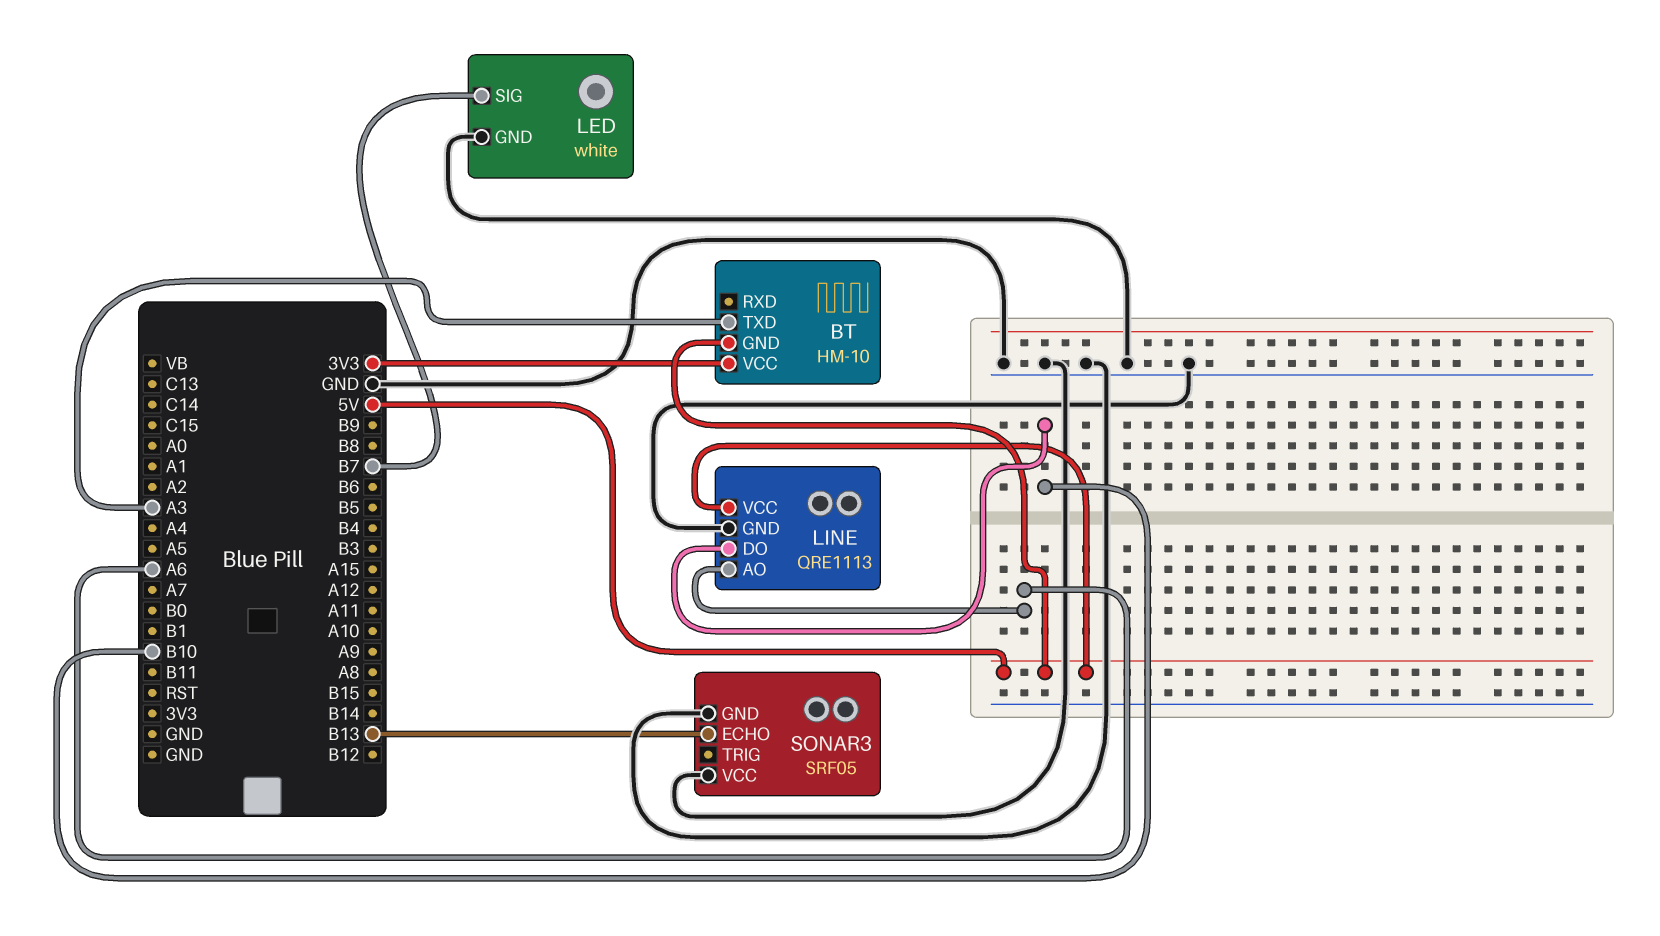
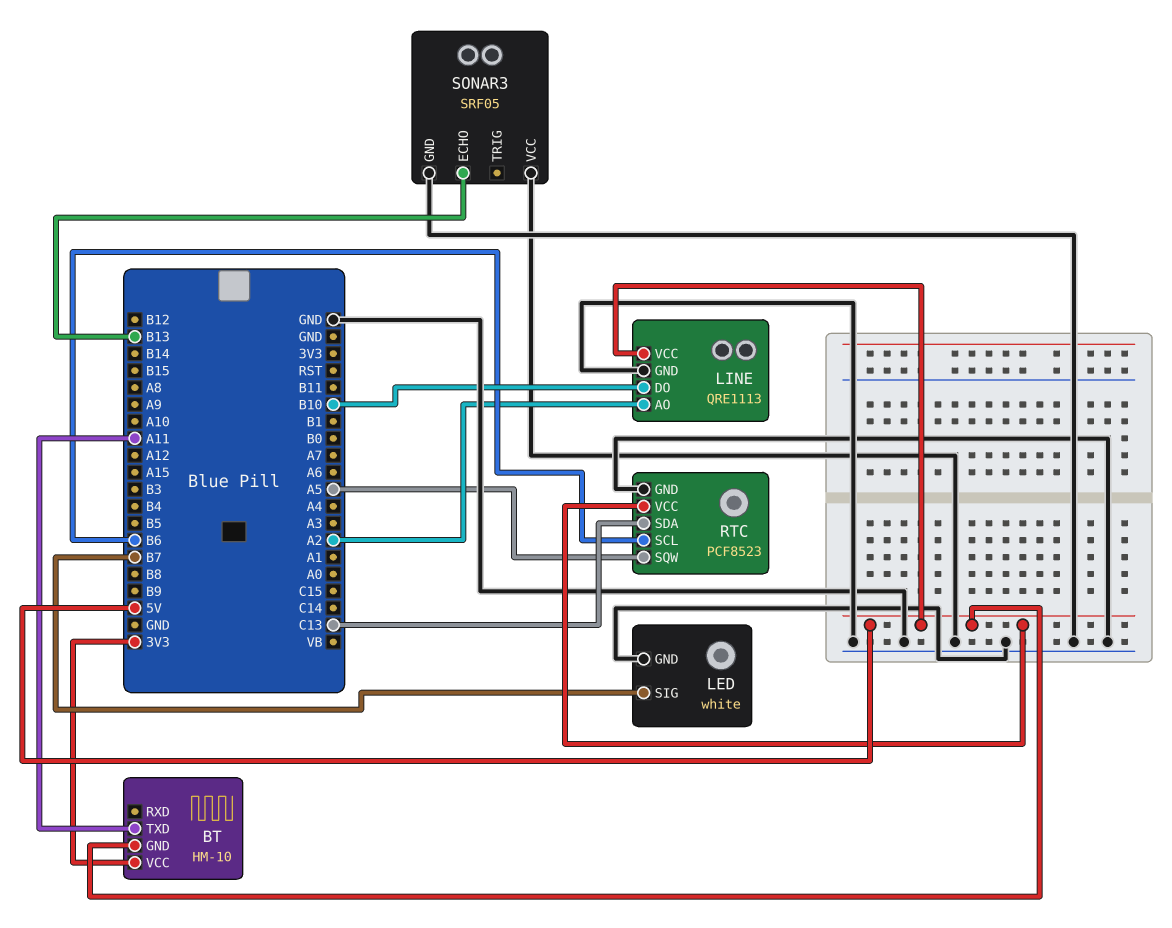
BT pin TXD: A3 -> A11
LINE pin AO: A6 -> A2
RTC: none -> PCF8523
RTC pin GND: none -> GND
RTC pin SCL: none -> B6
RTC pin SDA: none -> C13
RTC pin SQW: none -> A5
RTC pin VCC: none -> 5V

